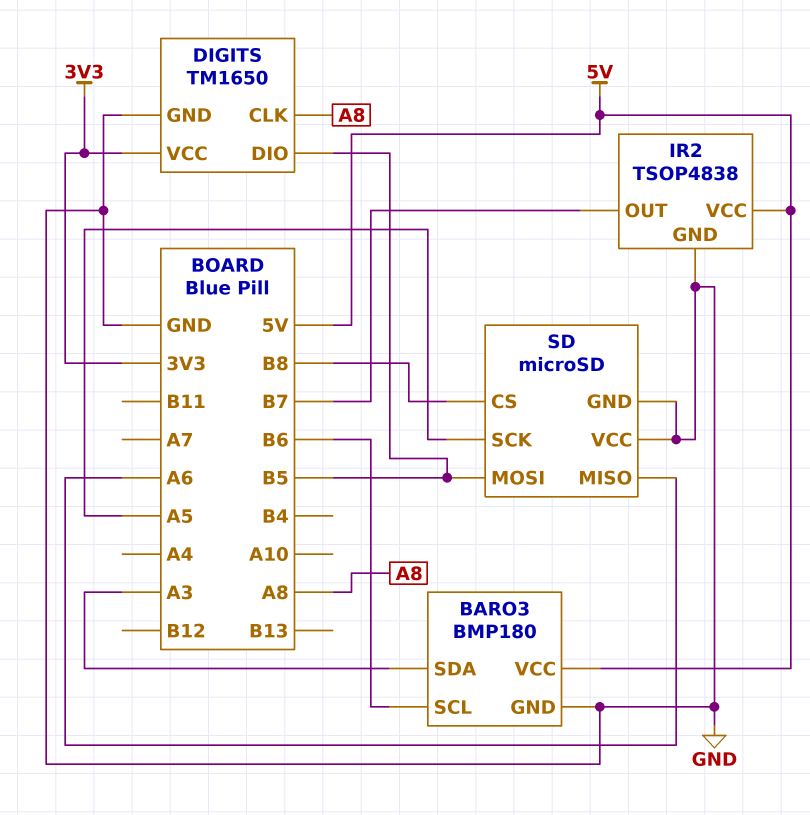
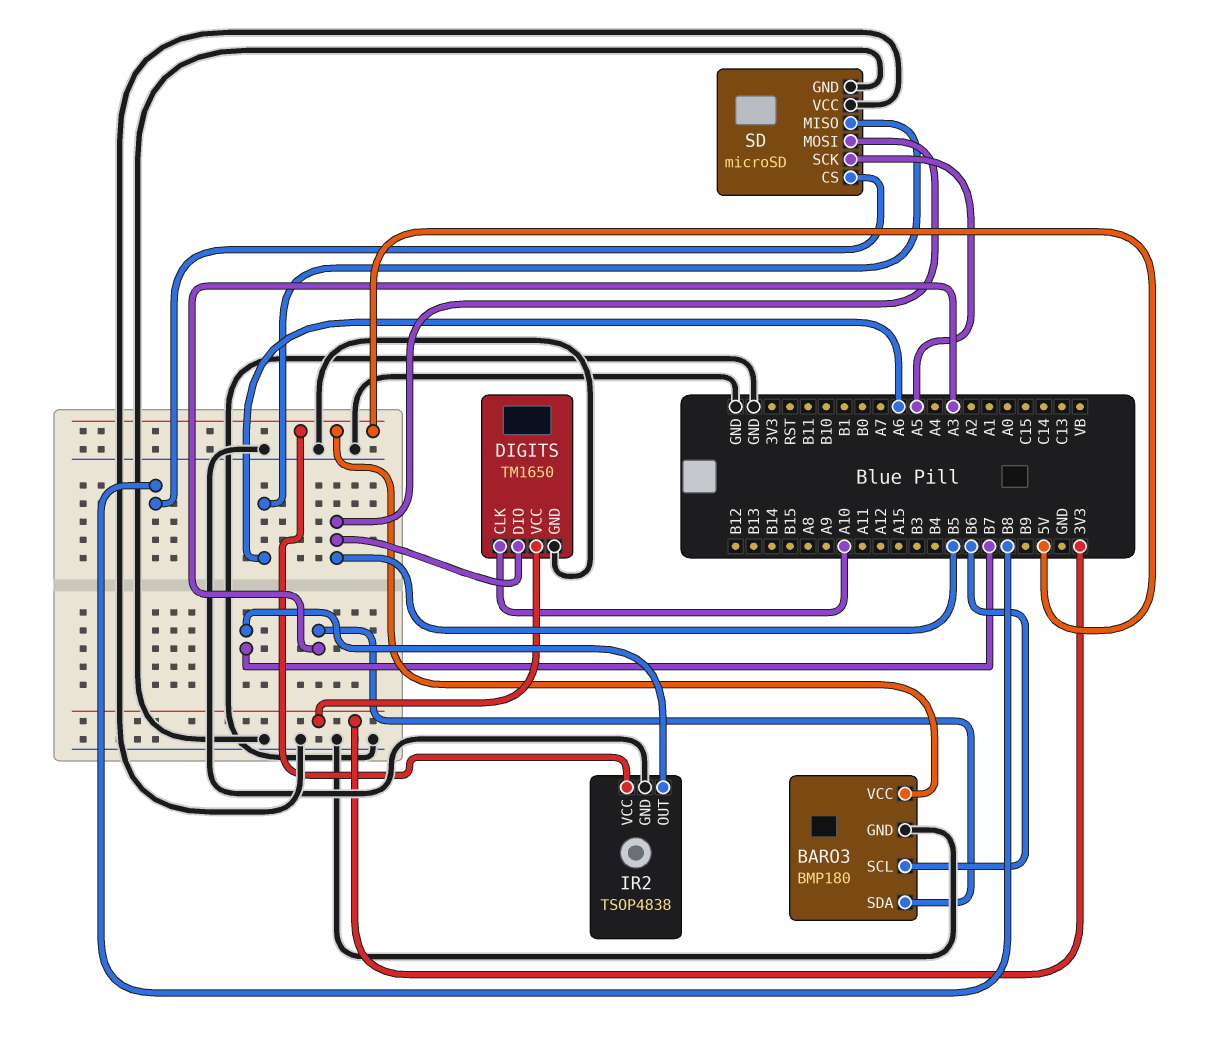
DIGITS pin CLK: A8 -> A10

